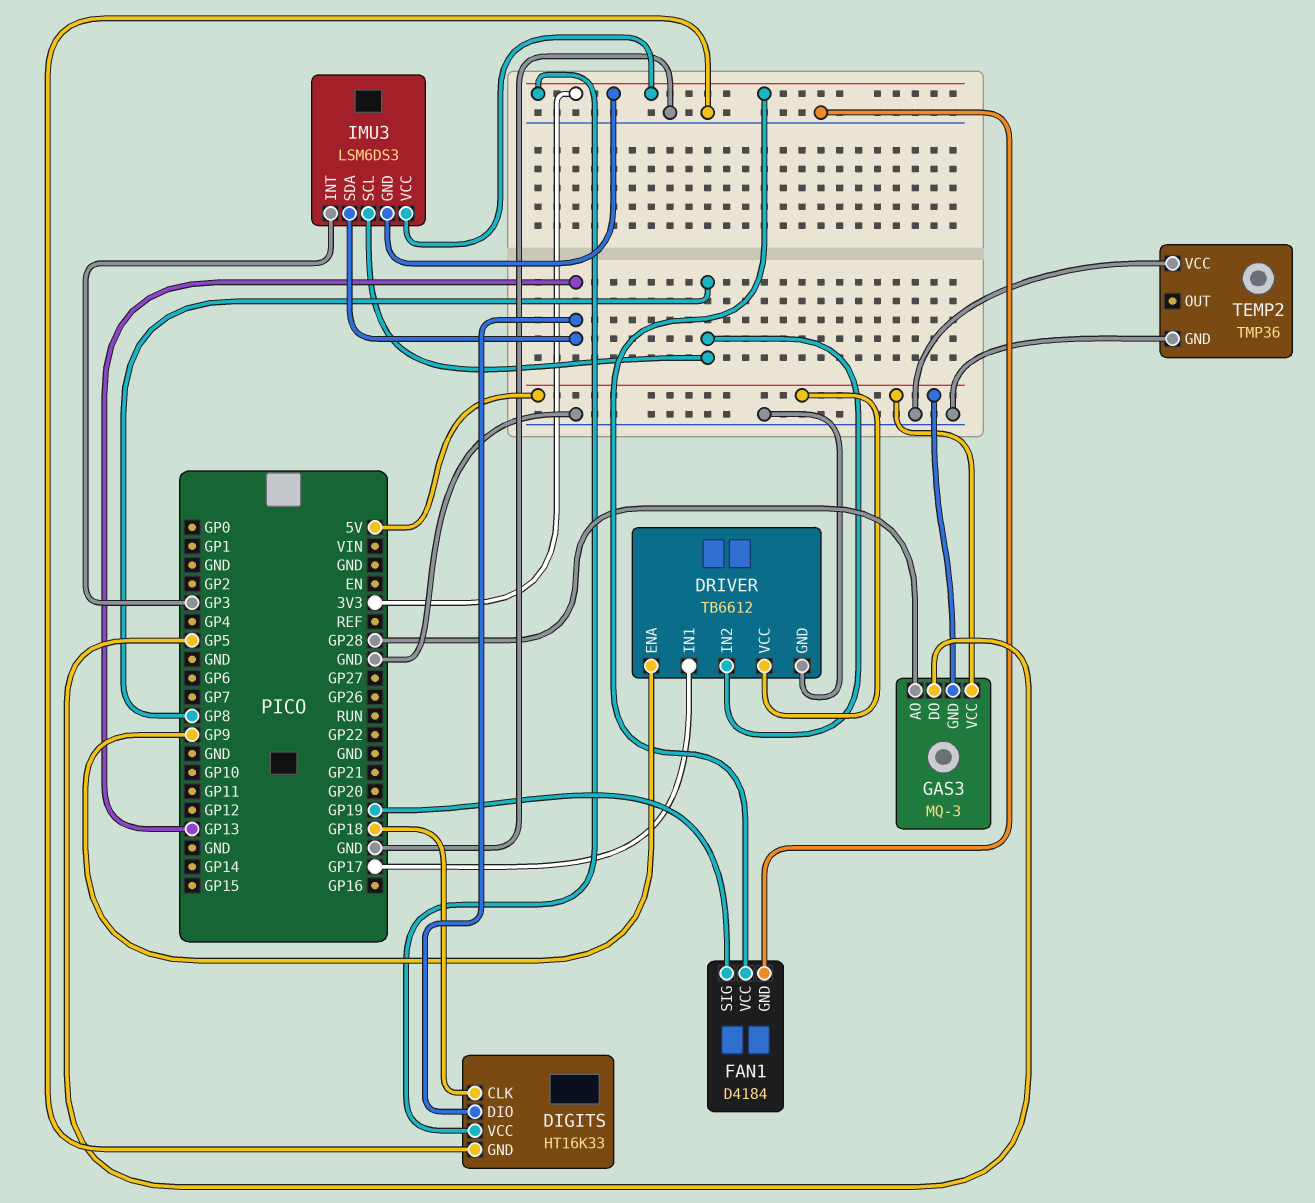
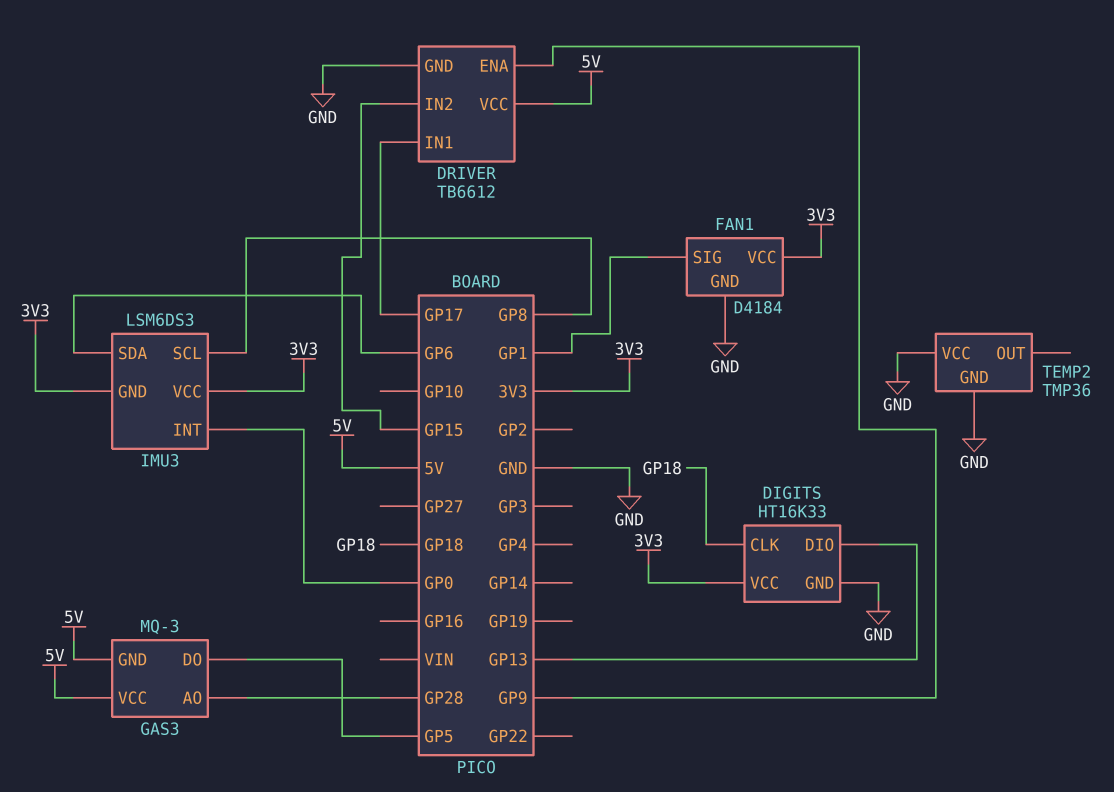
DRIVER pin IN2: GP8 -> GP15
FAN1 pin SIG: GP19 -> GP1
IMU3 pin INT: GP3 -> GP0
IMU3 pin SDA: GP13 -> GP6

